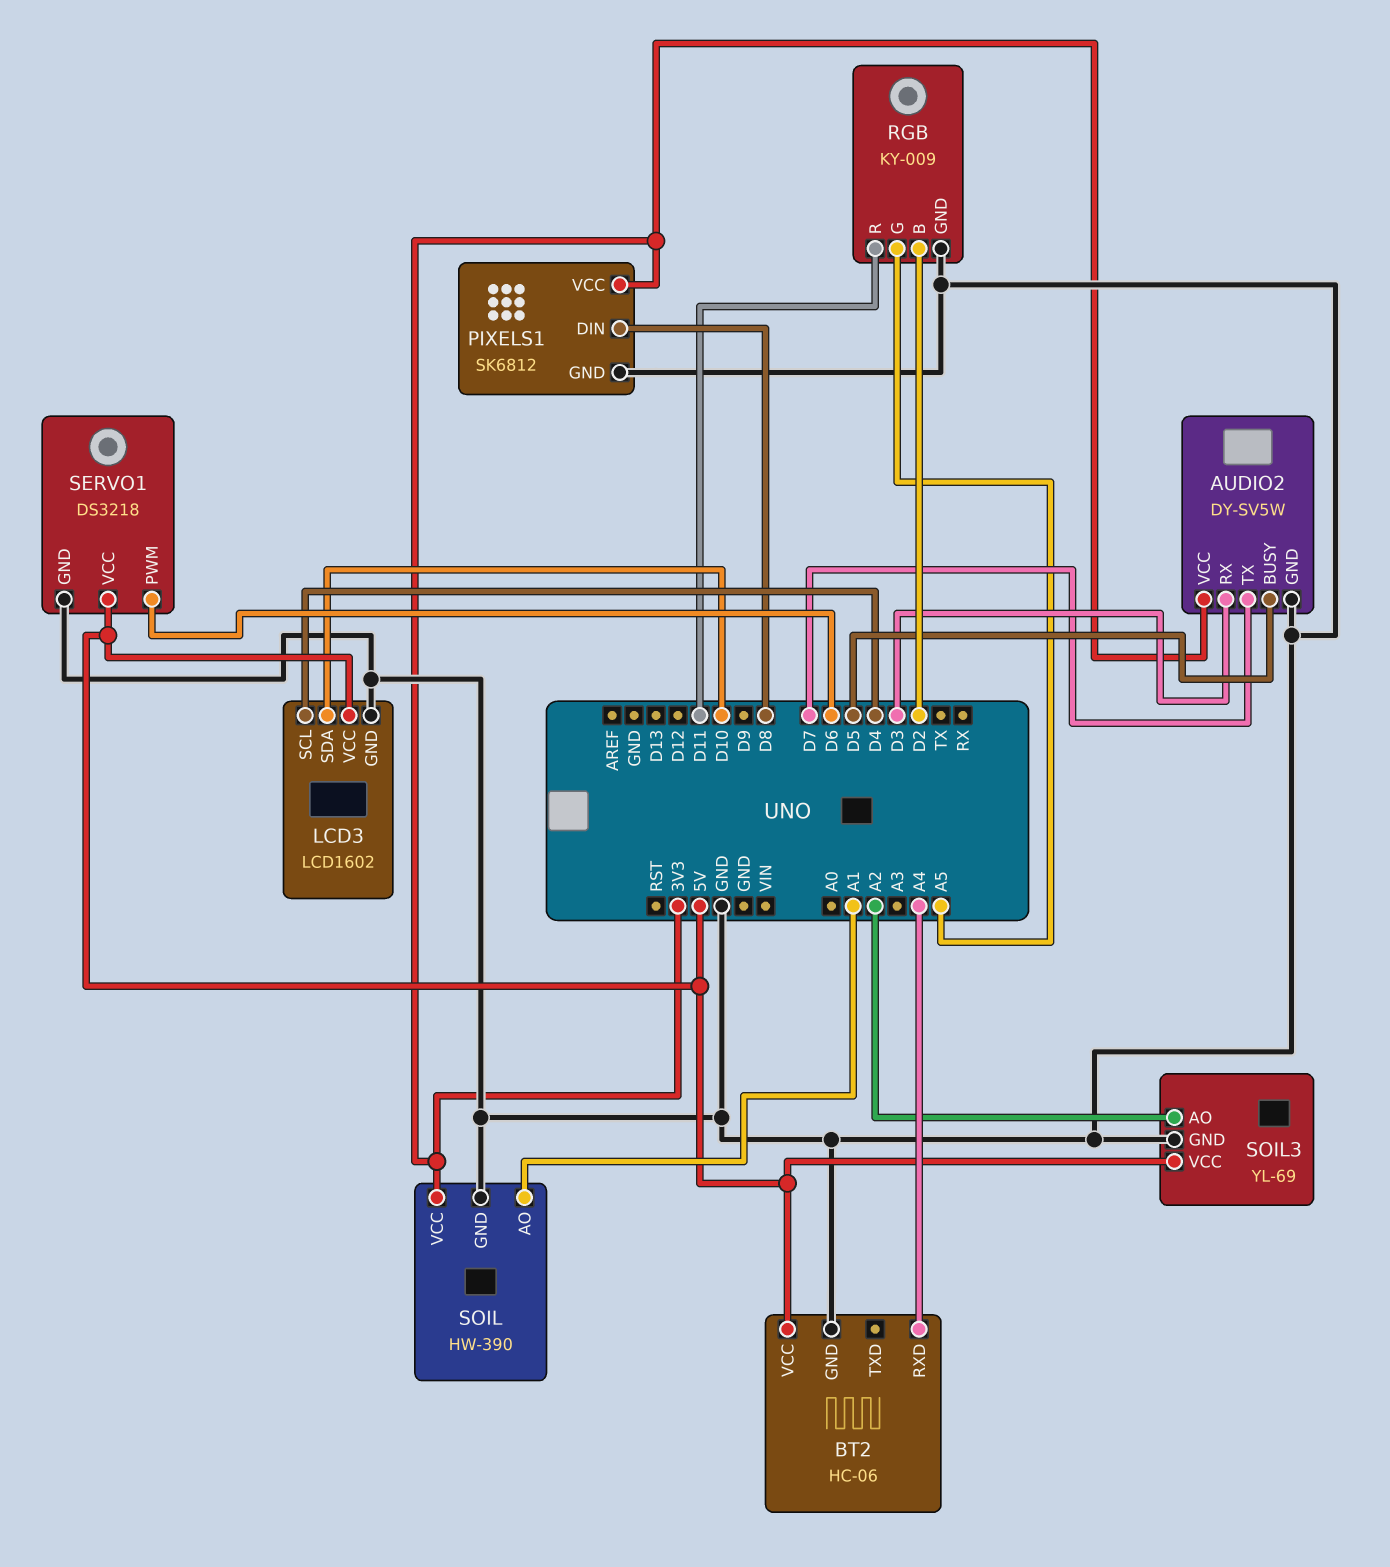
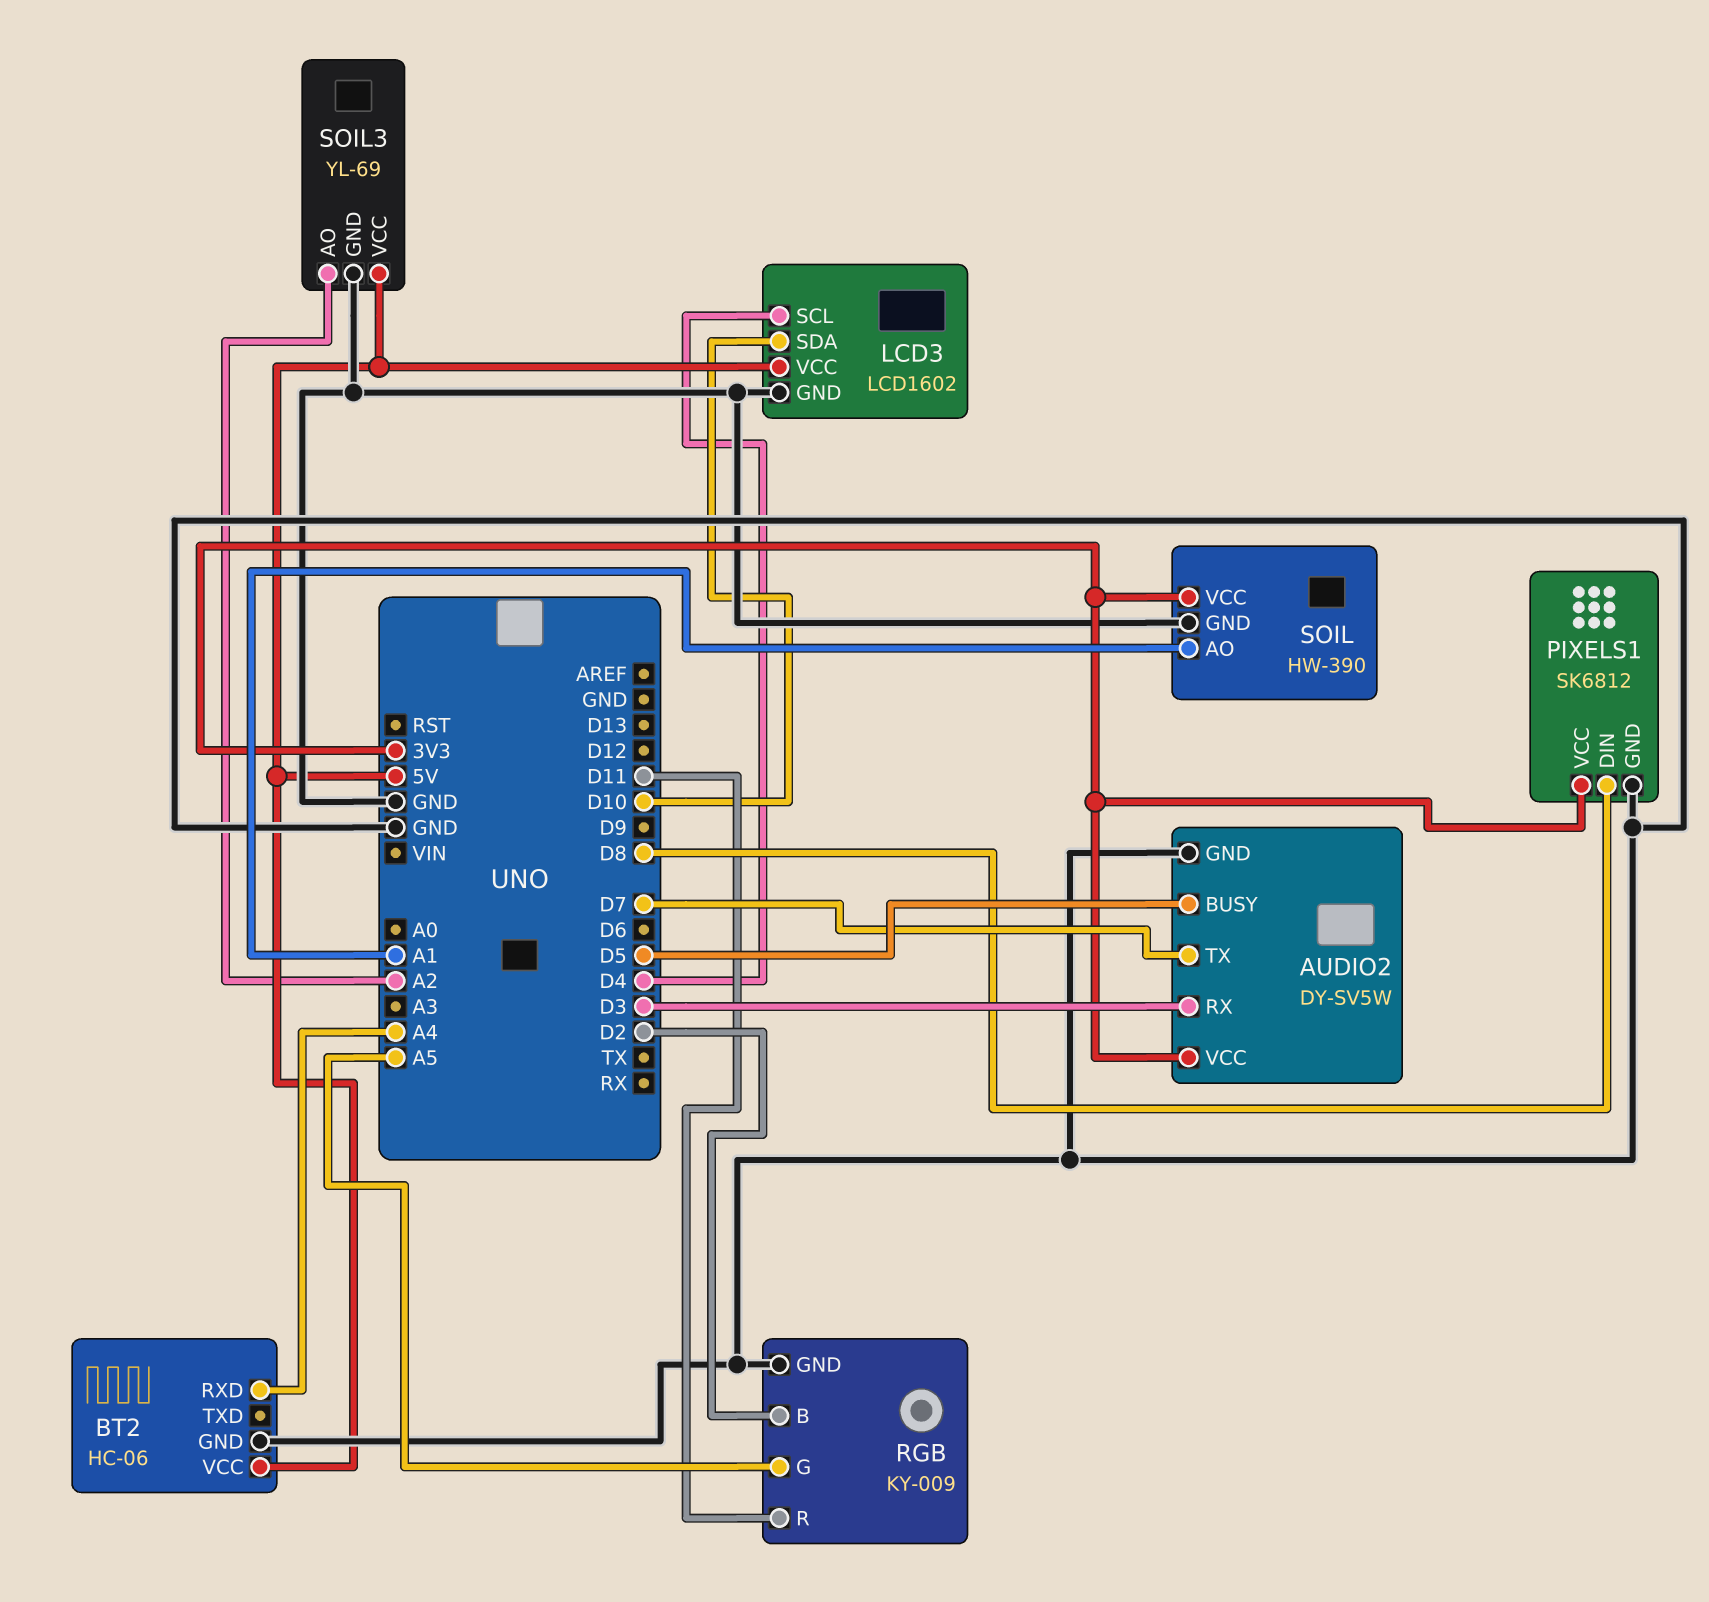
SERVO1: DS3218 -> none
SERVO1 pin GND: GND -> none
SERVO1 pin PWM: D6 -> none
SERVO1 pin VCC: 5V -> none

